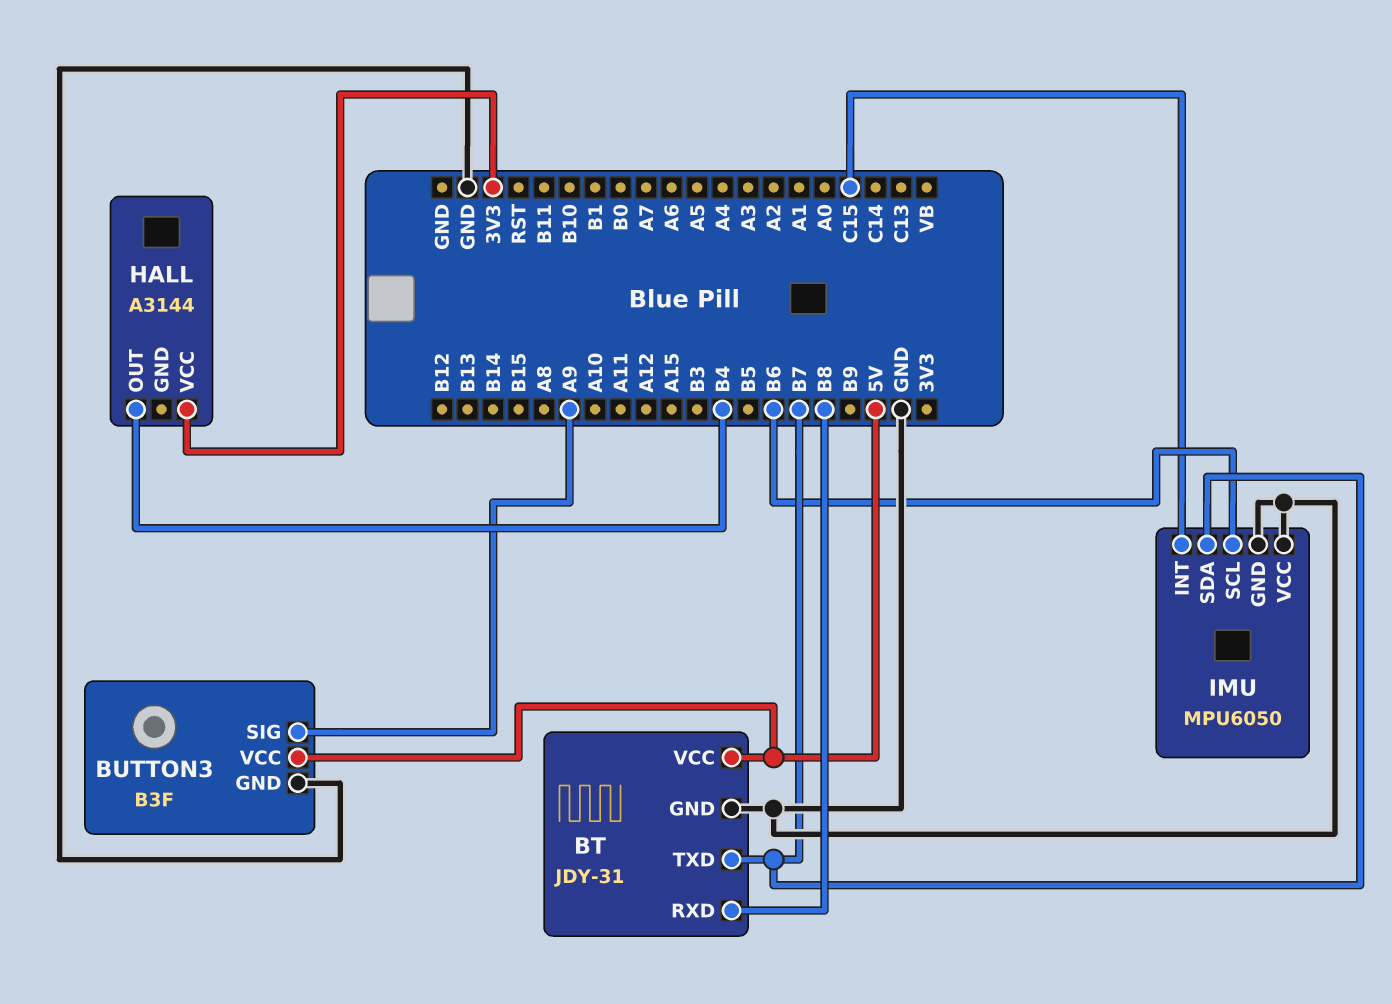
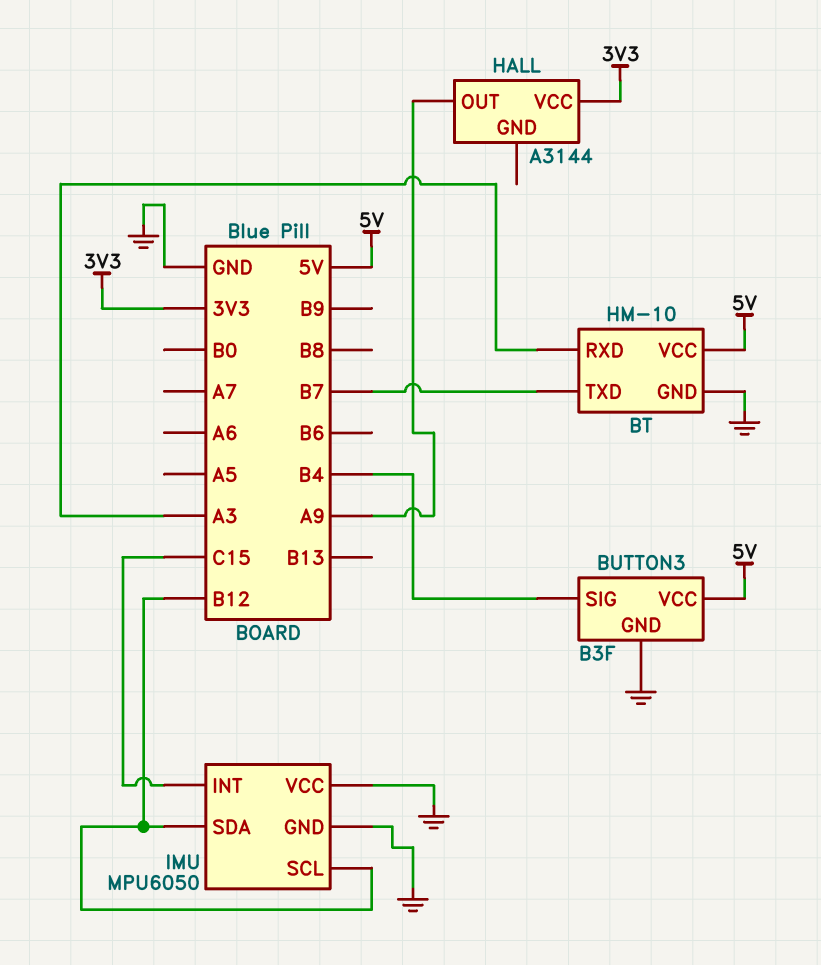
BT: JDY-31 -> HM-10
BT pin RXD: B8 -> A3
BUTTON3 pin SIG: A9 -> B4
HALL pin OUT: B4 -> A9
IMU pin SCL: B6 -> B12
IMU pin SDA: B7 -> B12

